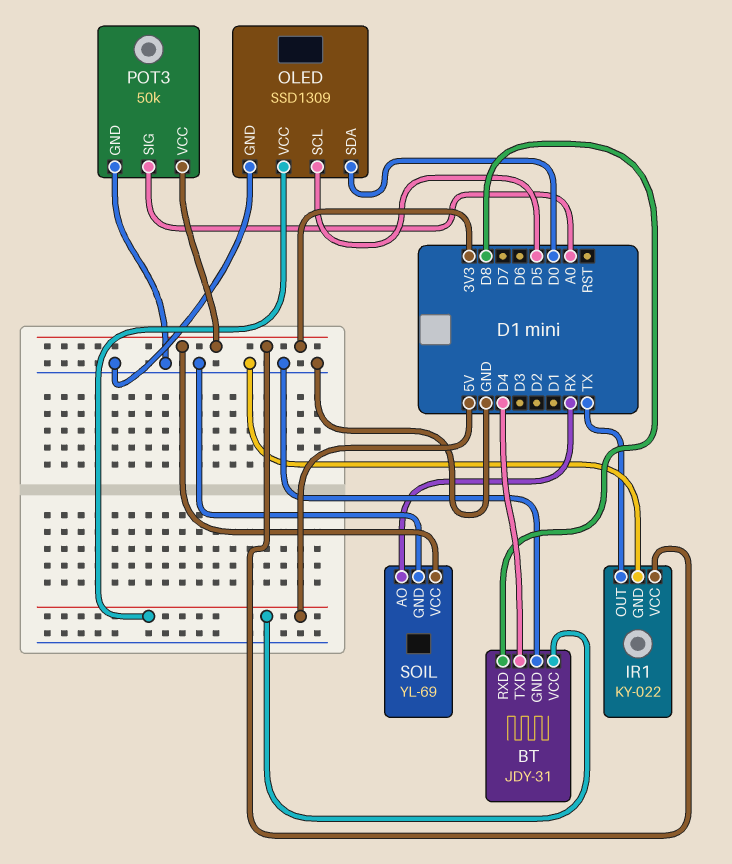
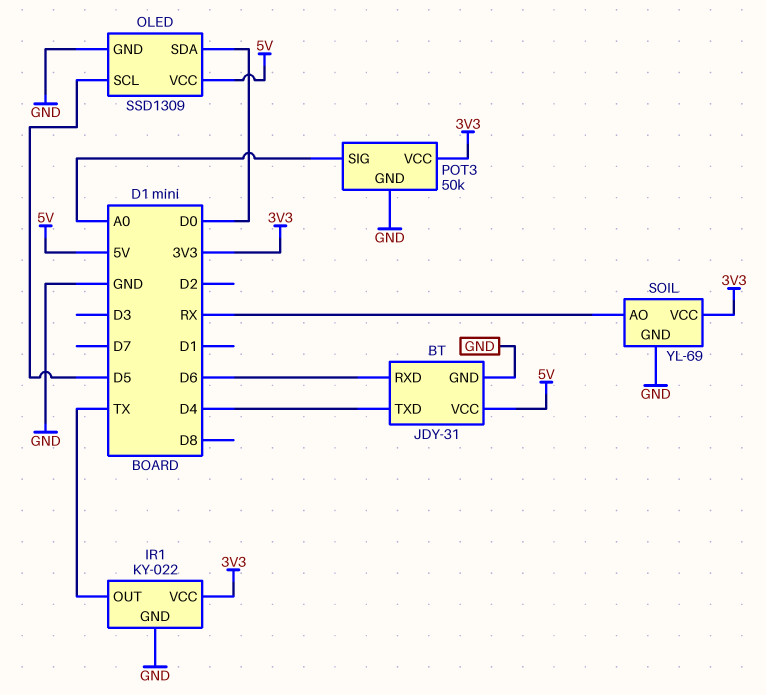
BT pin RXD: D8 -> D6

